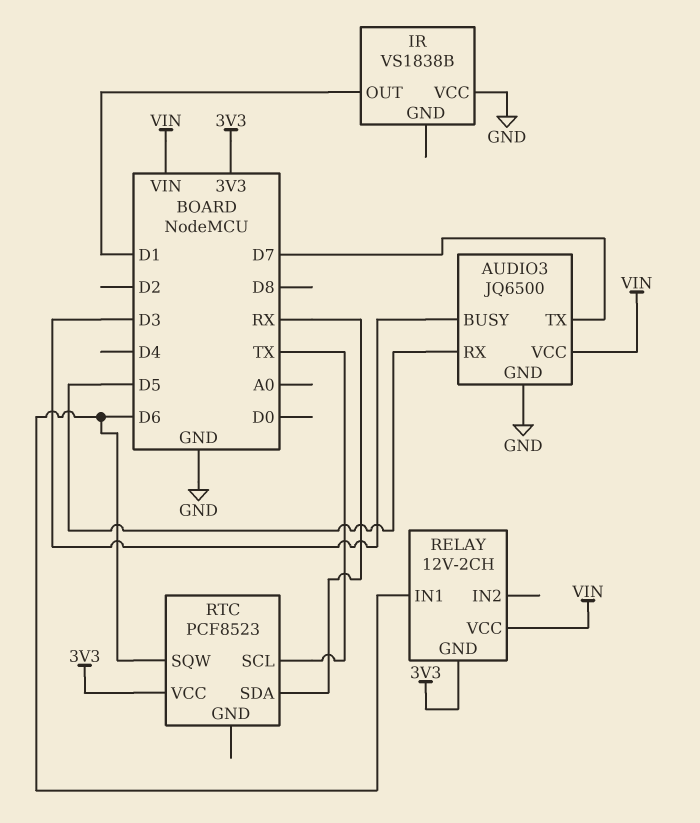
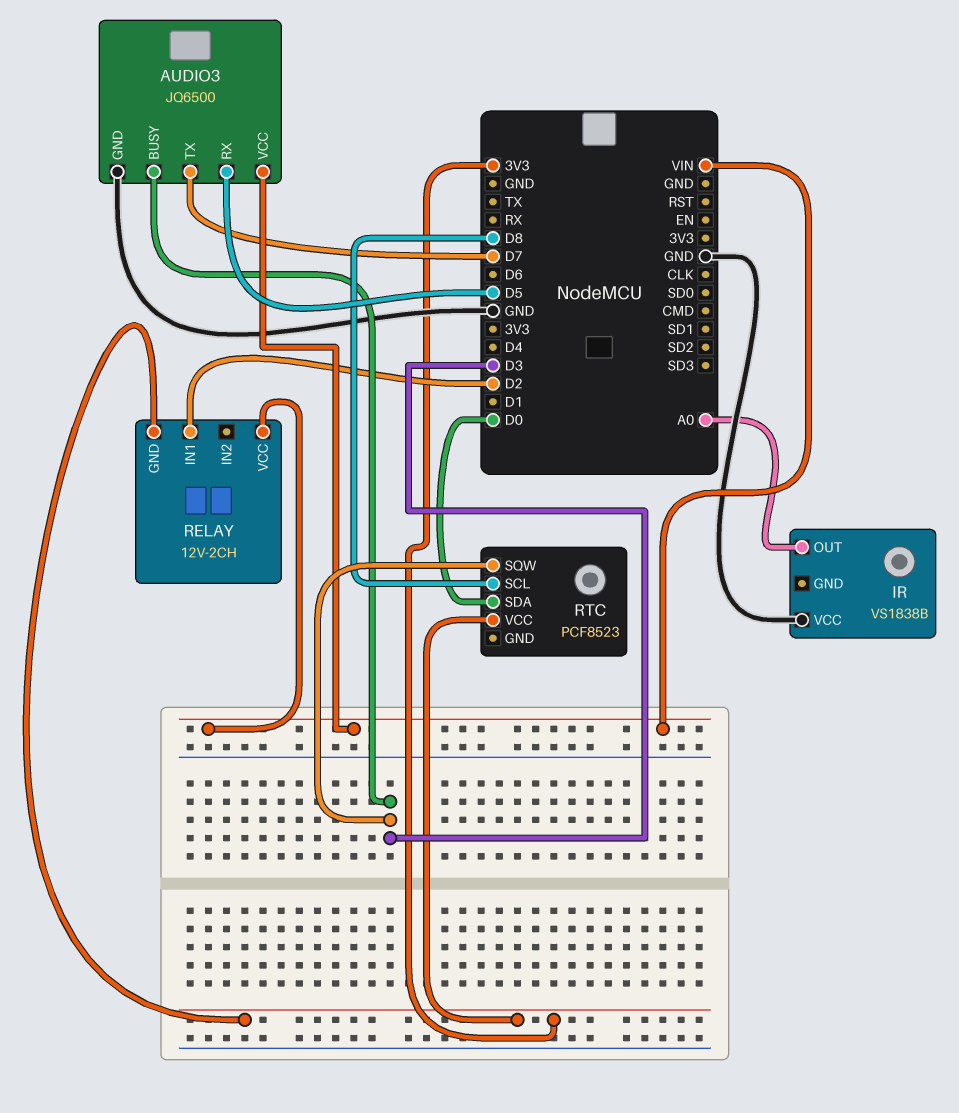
IR pin OUT: D1 -> A0
RELAY pin IN1: D6 -> D2
RTC pin SCL: TX -> D8
RTC pin SDA: RX -> D0
RTC pin SQW: D6 -> D3

